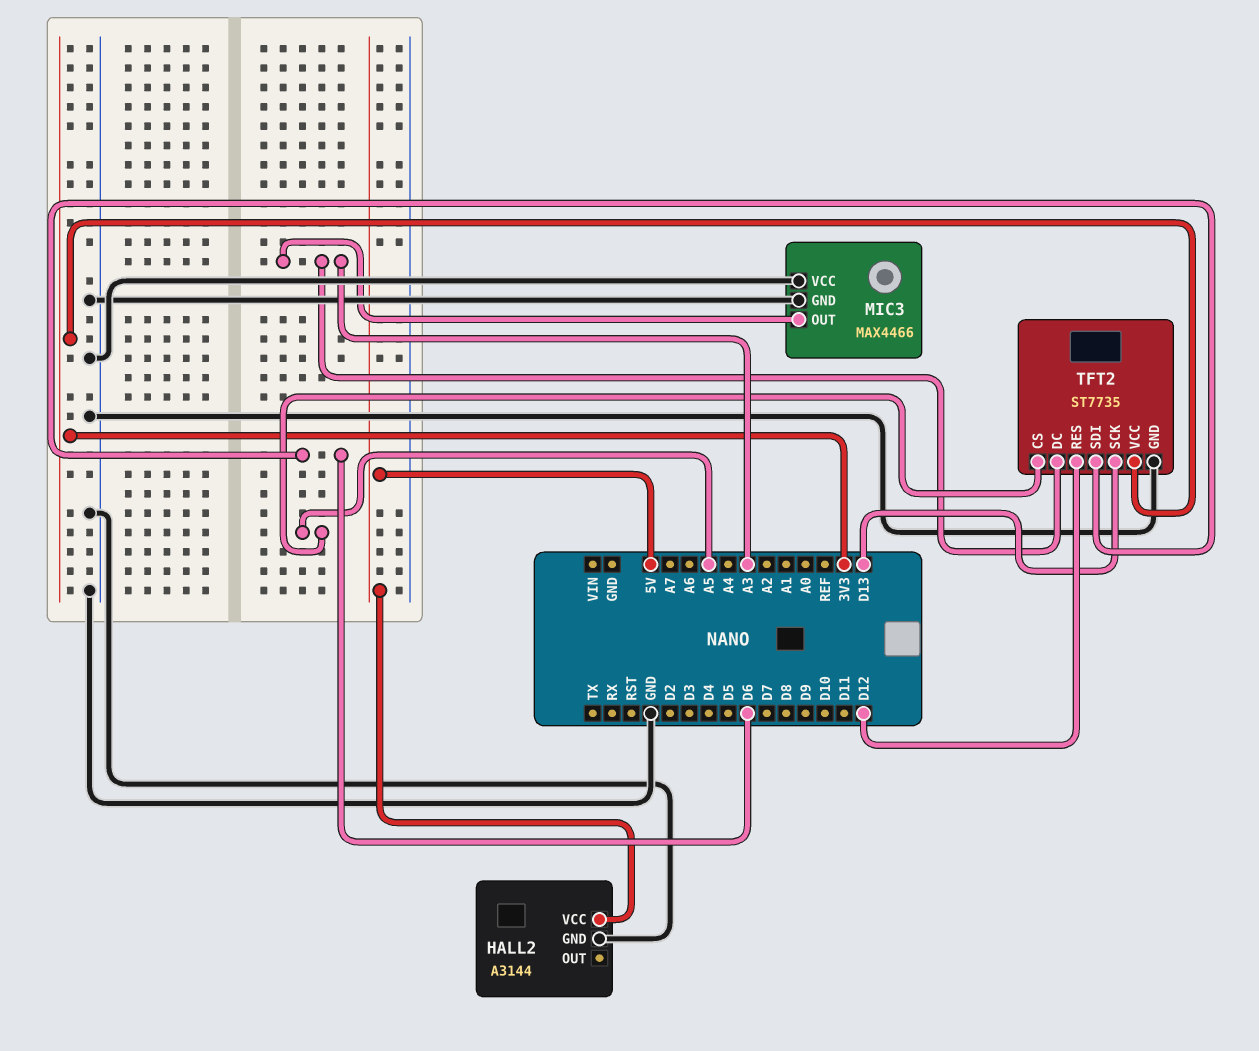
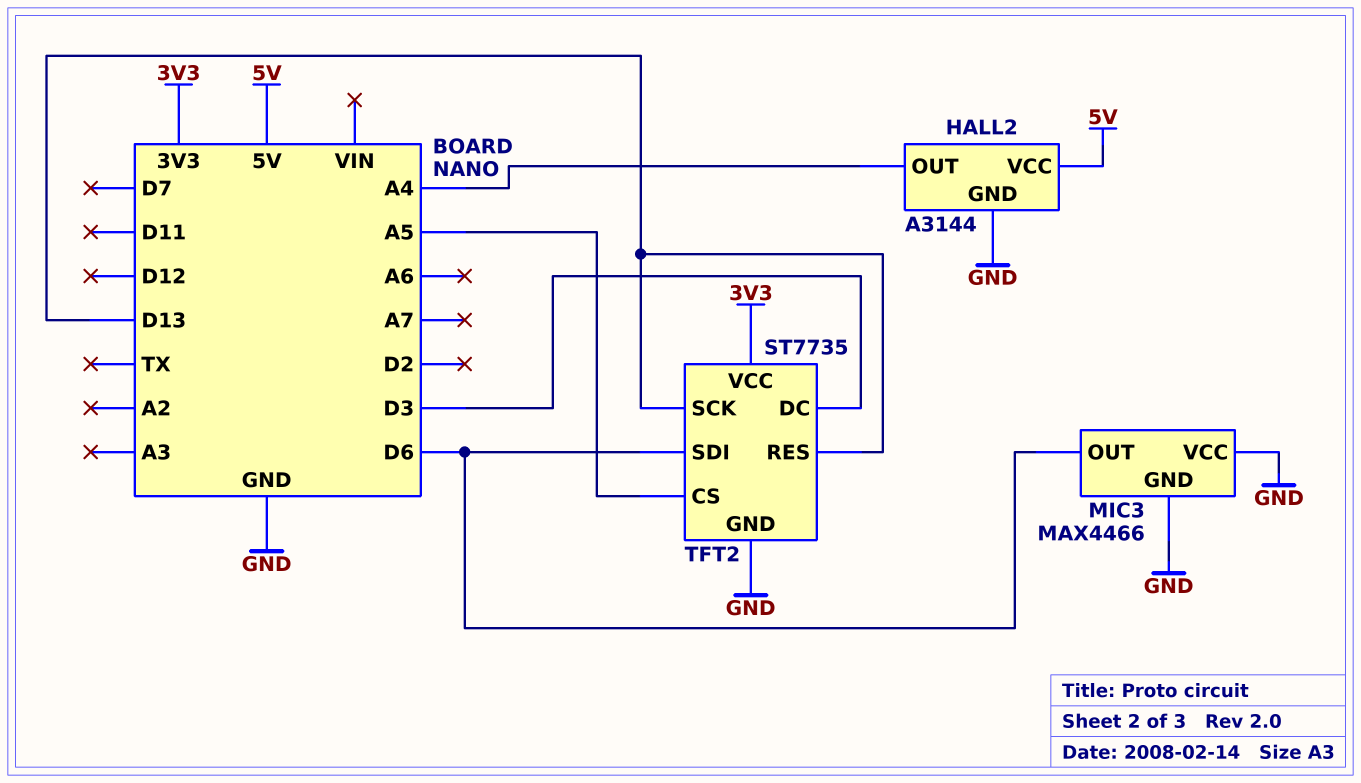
HALL2 pin OUT: none -> A4
MIC3 pin OUT: A3 -> D6
TFT2 pin DC: A3 -> D3
TFT2 pin RES: D12 -> D13

